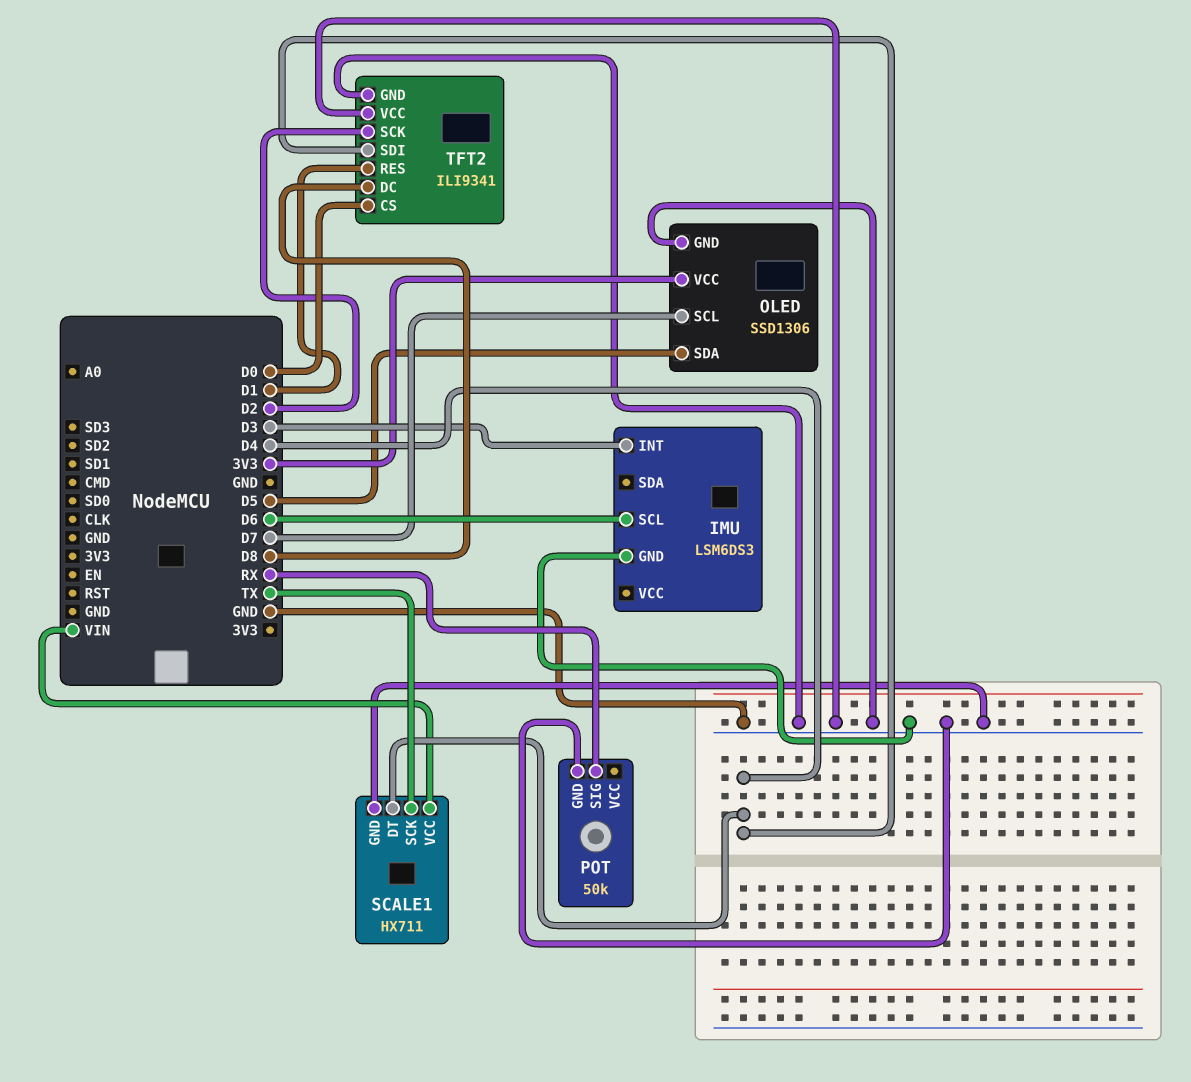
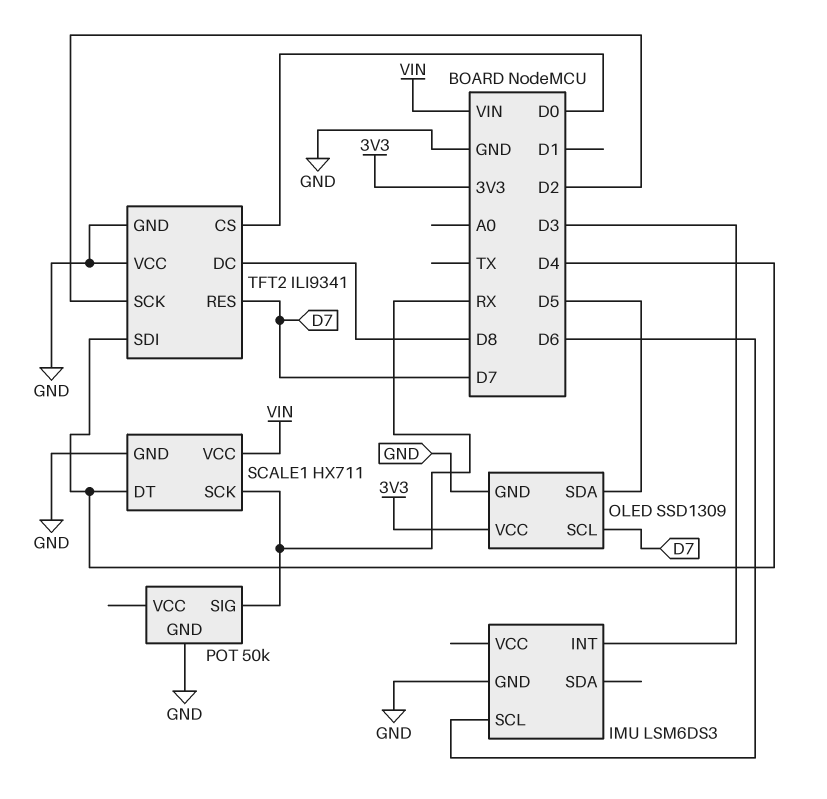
OLED: SSD1306 -> SSD1309
SCALE1 pin SCK: TX -> RX
TFT2 pin RES: D1 -> D7

